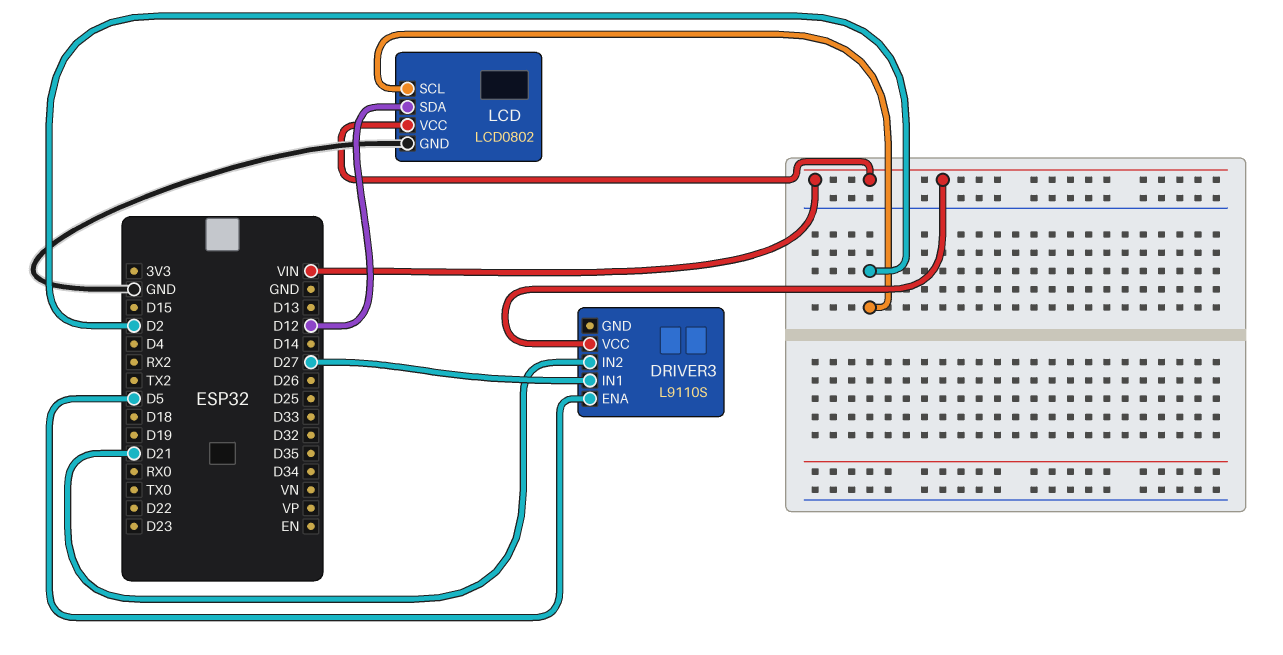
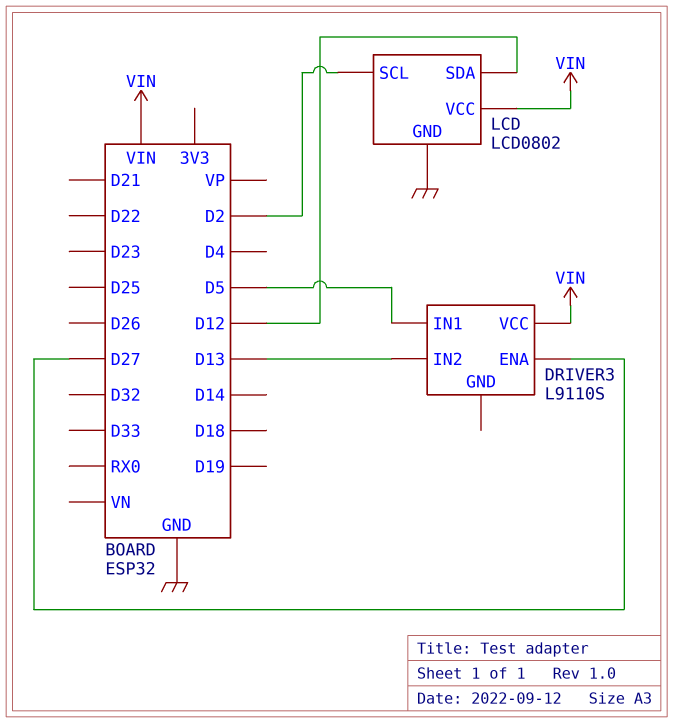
DRIVER3 pin ENA: D5 -> D27
DRIVER3 pin IN1: D27 -> D5
DRIVER3 pin IN2: D21 -> D13

